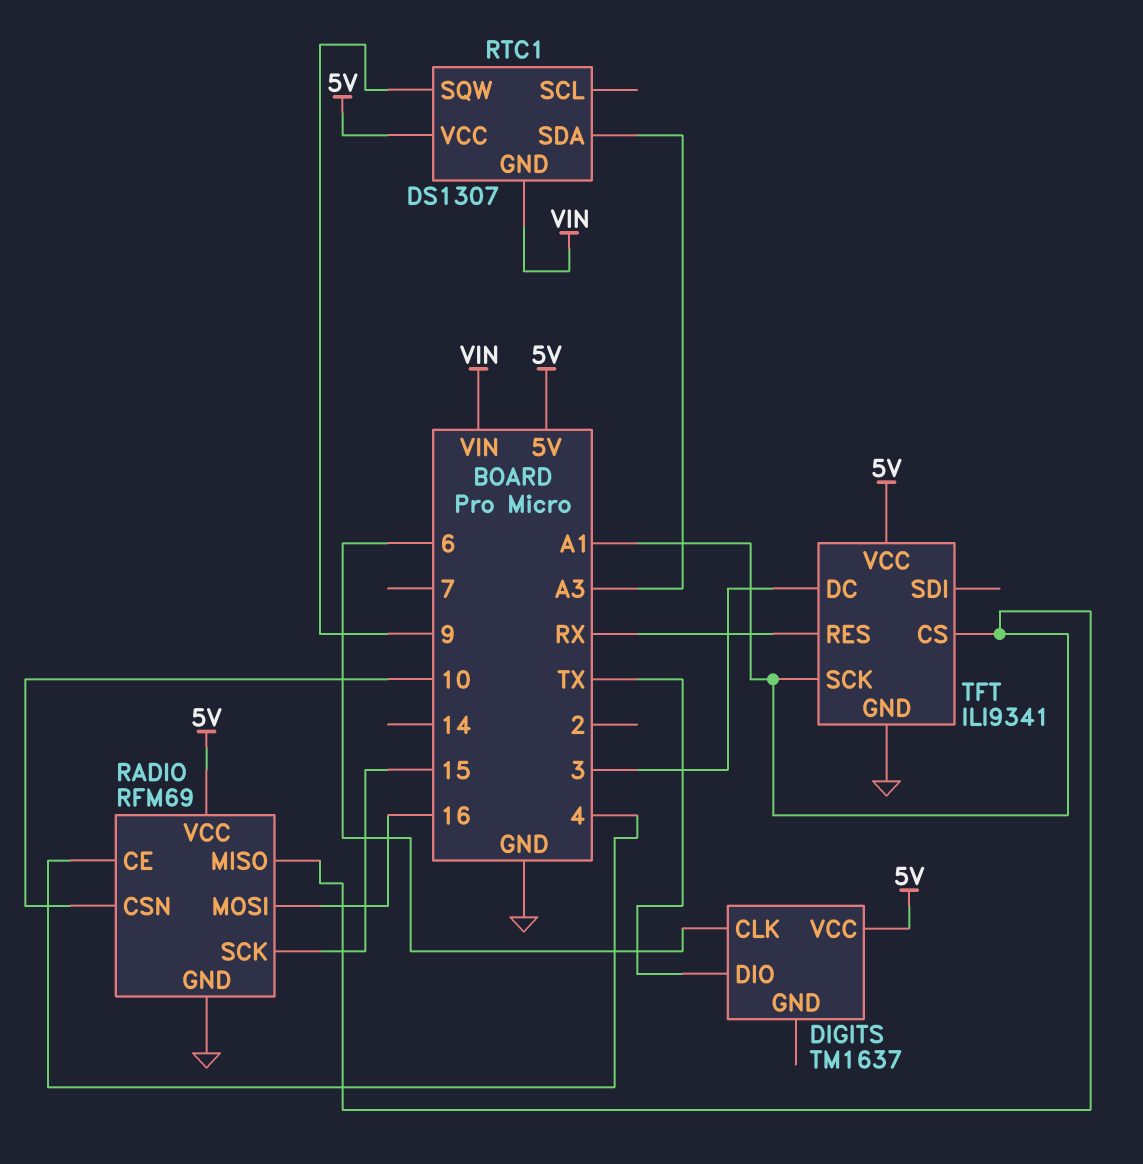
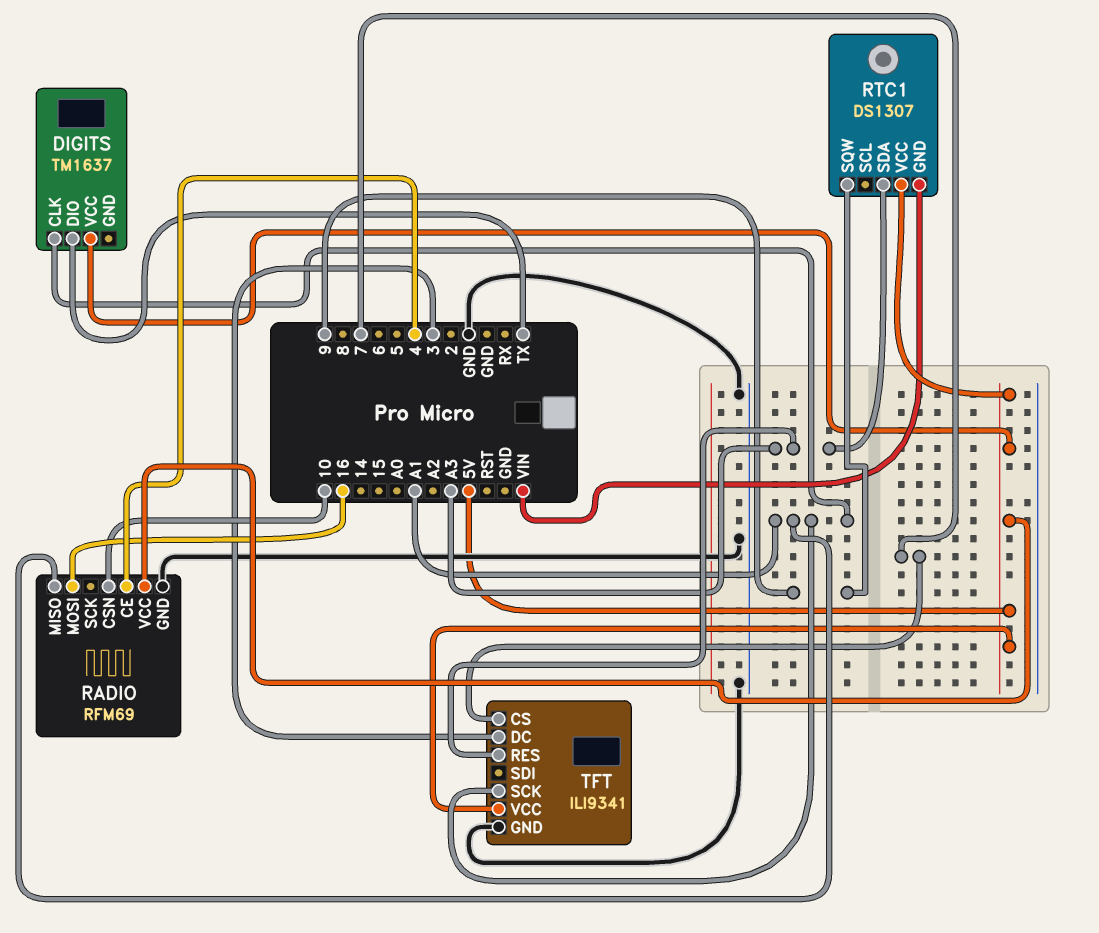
DIGITS pin CLK: 6 -> A1
RADIO pin SCK: 15 -> none
TFT pin CS: A1 -> 7
TFT pin RES: RX -> A3

